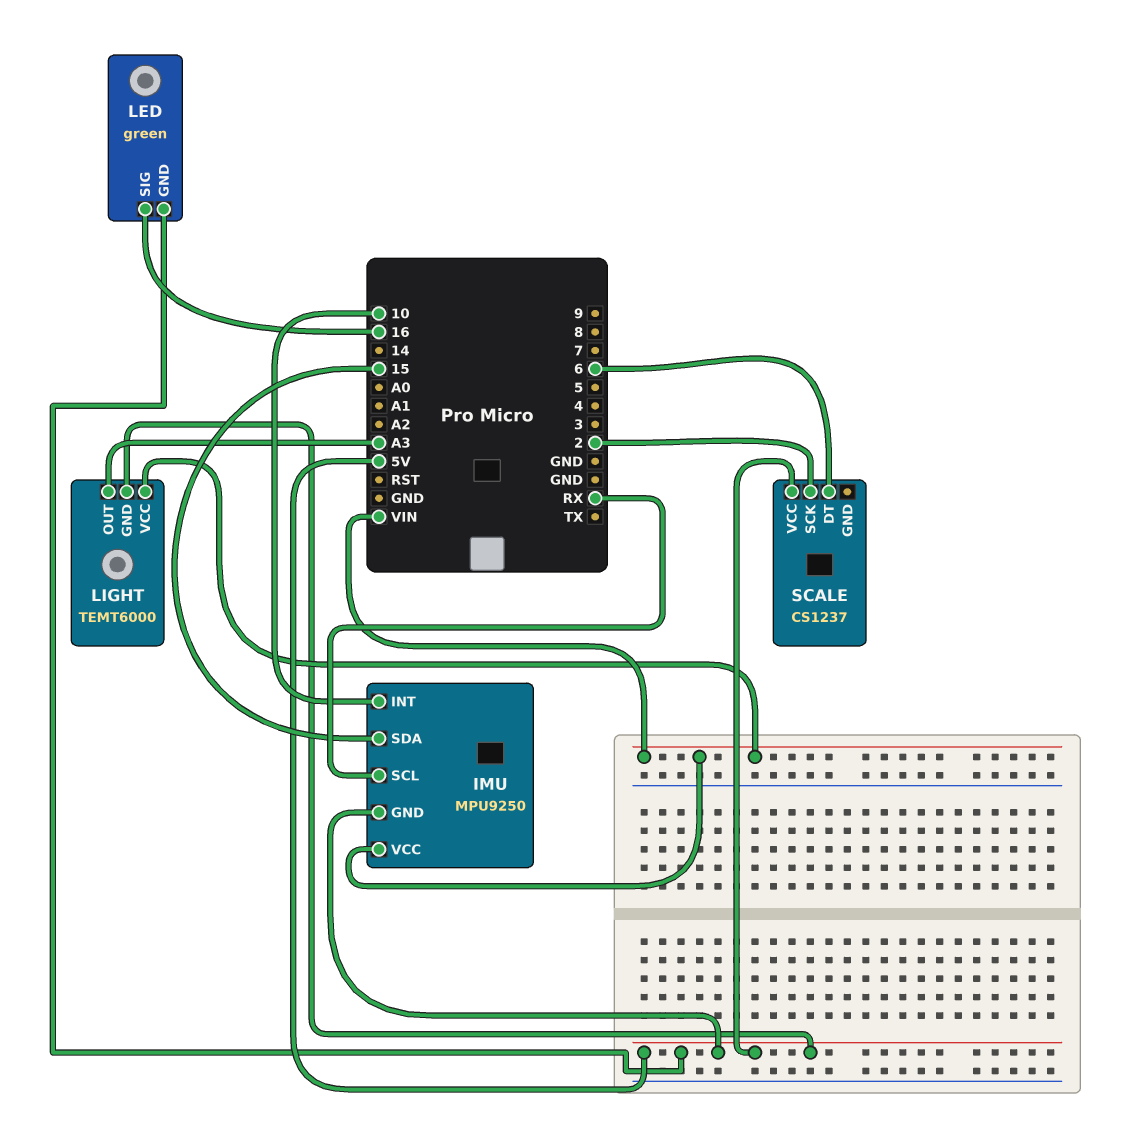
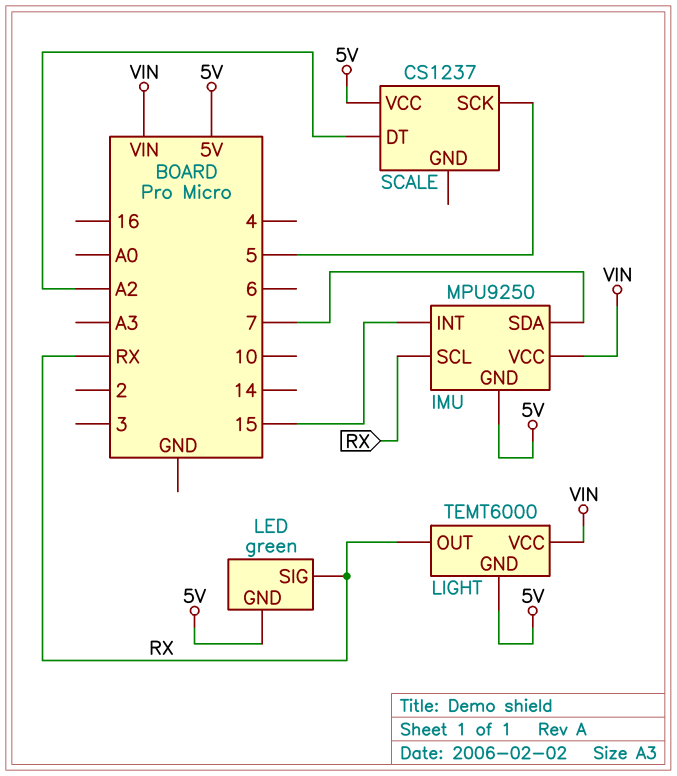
IMU pin INT: 10 -> 15
IMU pin SDA: 15 -> 7
LED pin SIG: 16 -> RX
LIGHT pin OUT: A3 -> RX
SCALE pin DT: 6 -> A2
SCALE pin SCK: 2 -> 5

